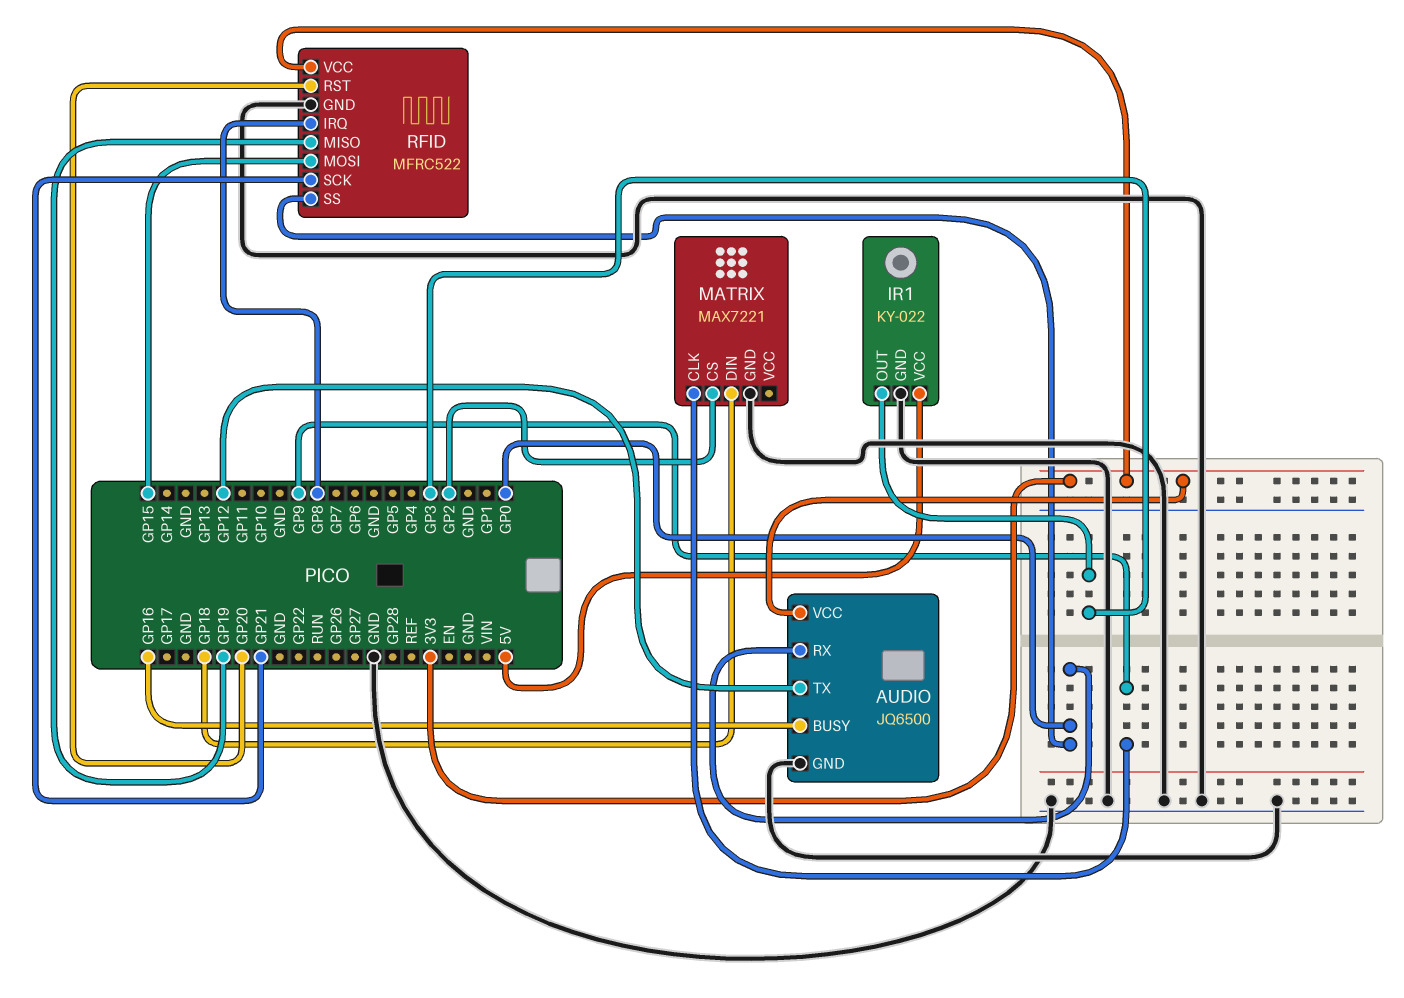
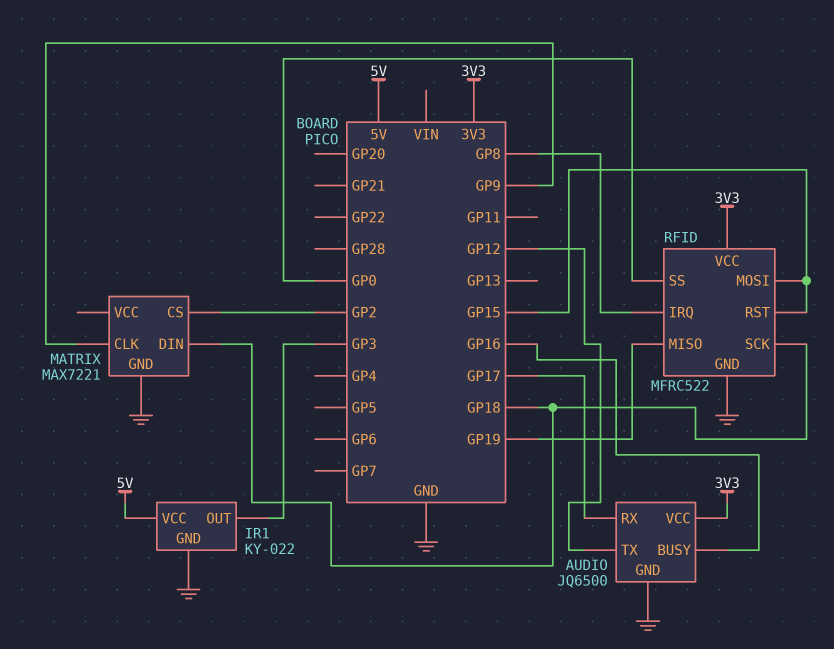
AUDIO pin RX: GP0 -> GP17
RFID pin RST: GP20 -> GP15
RFID pin SCK: GP21 -> GP18

